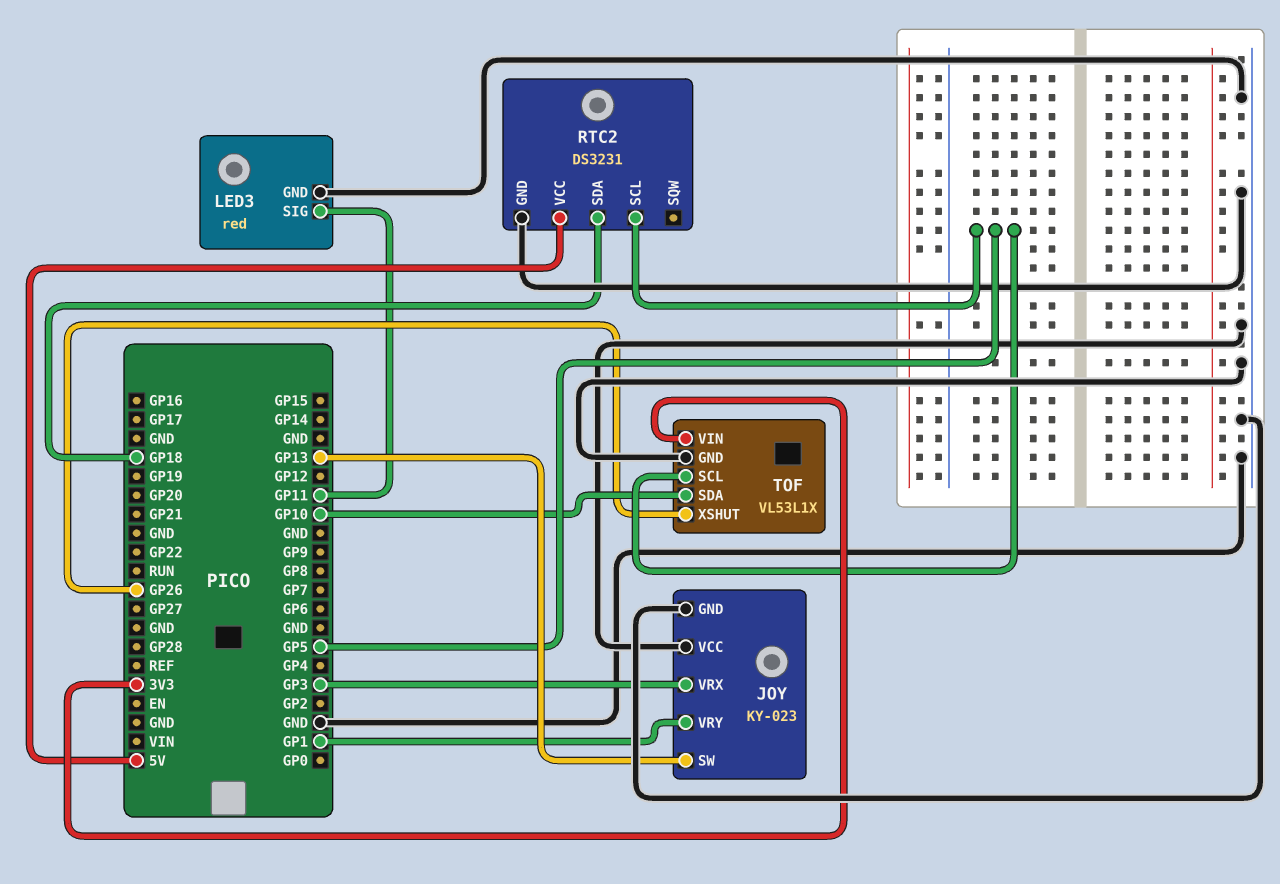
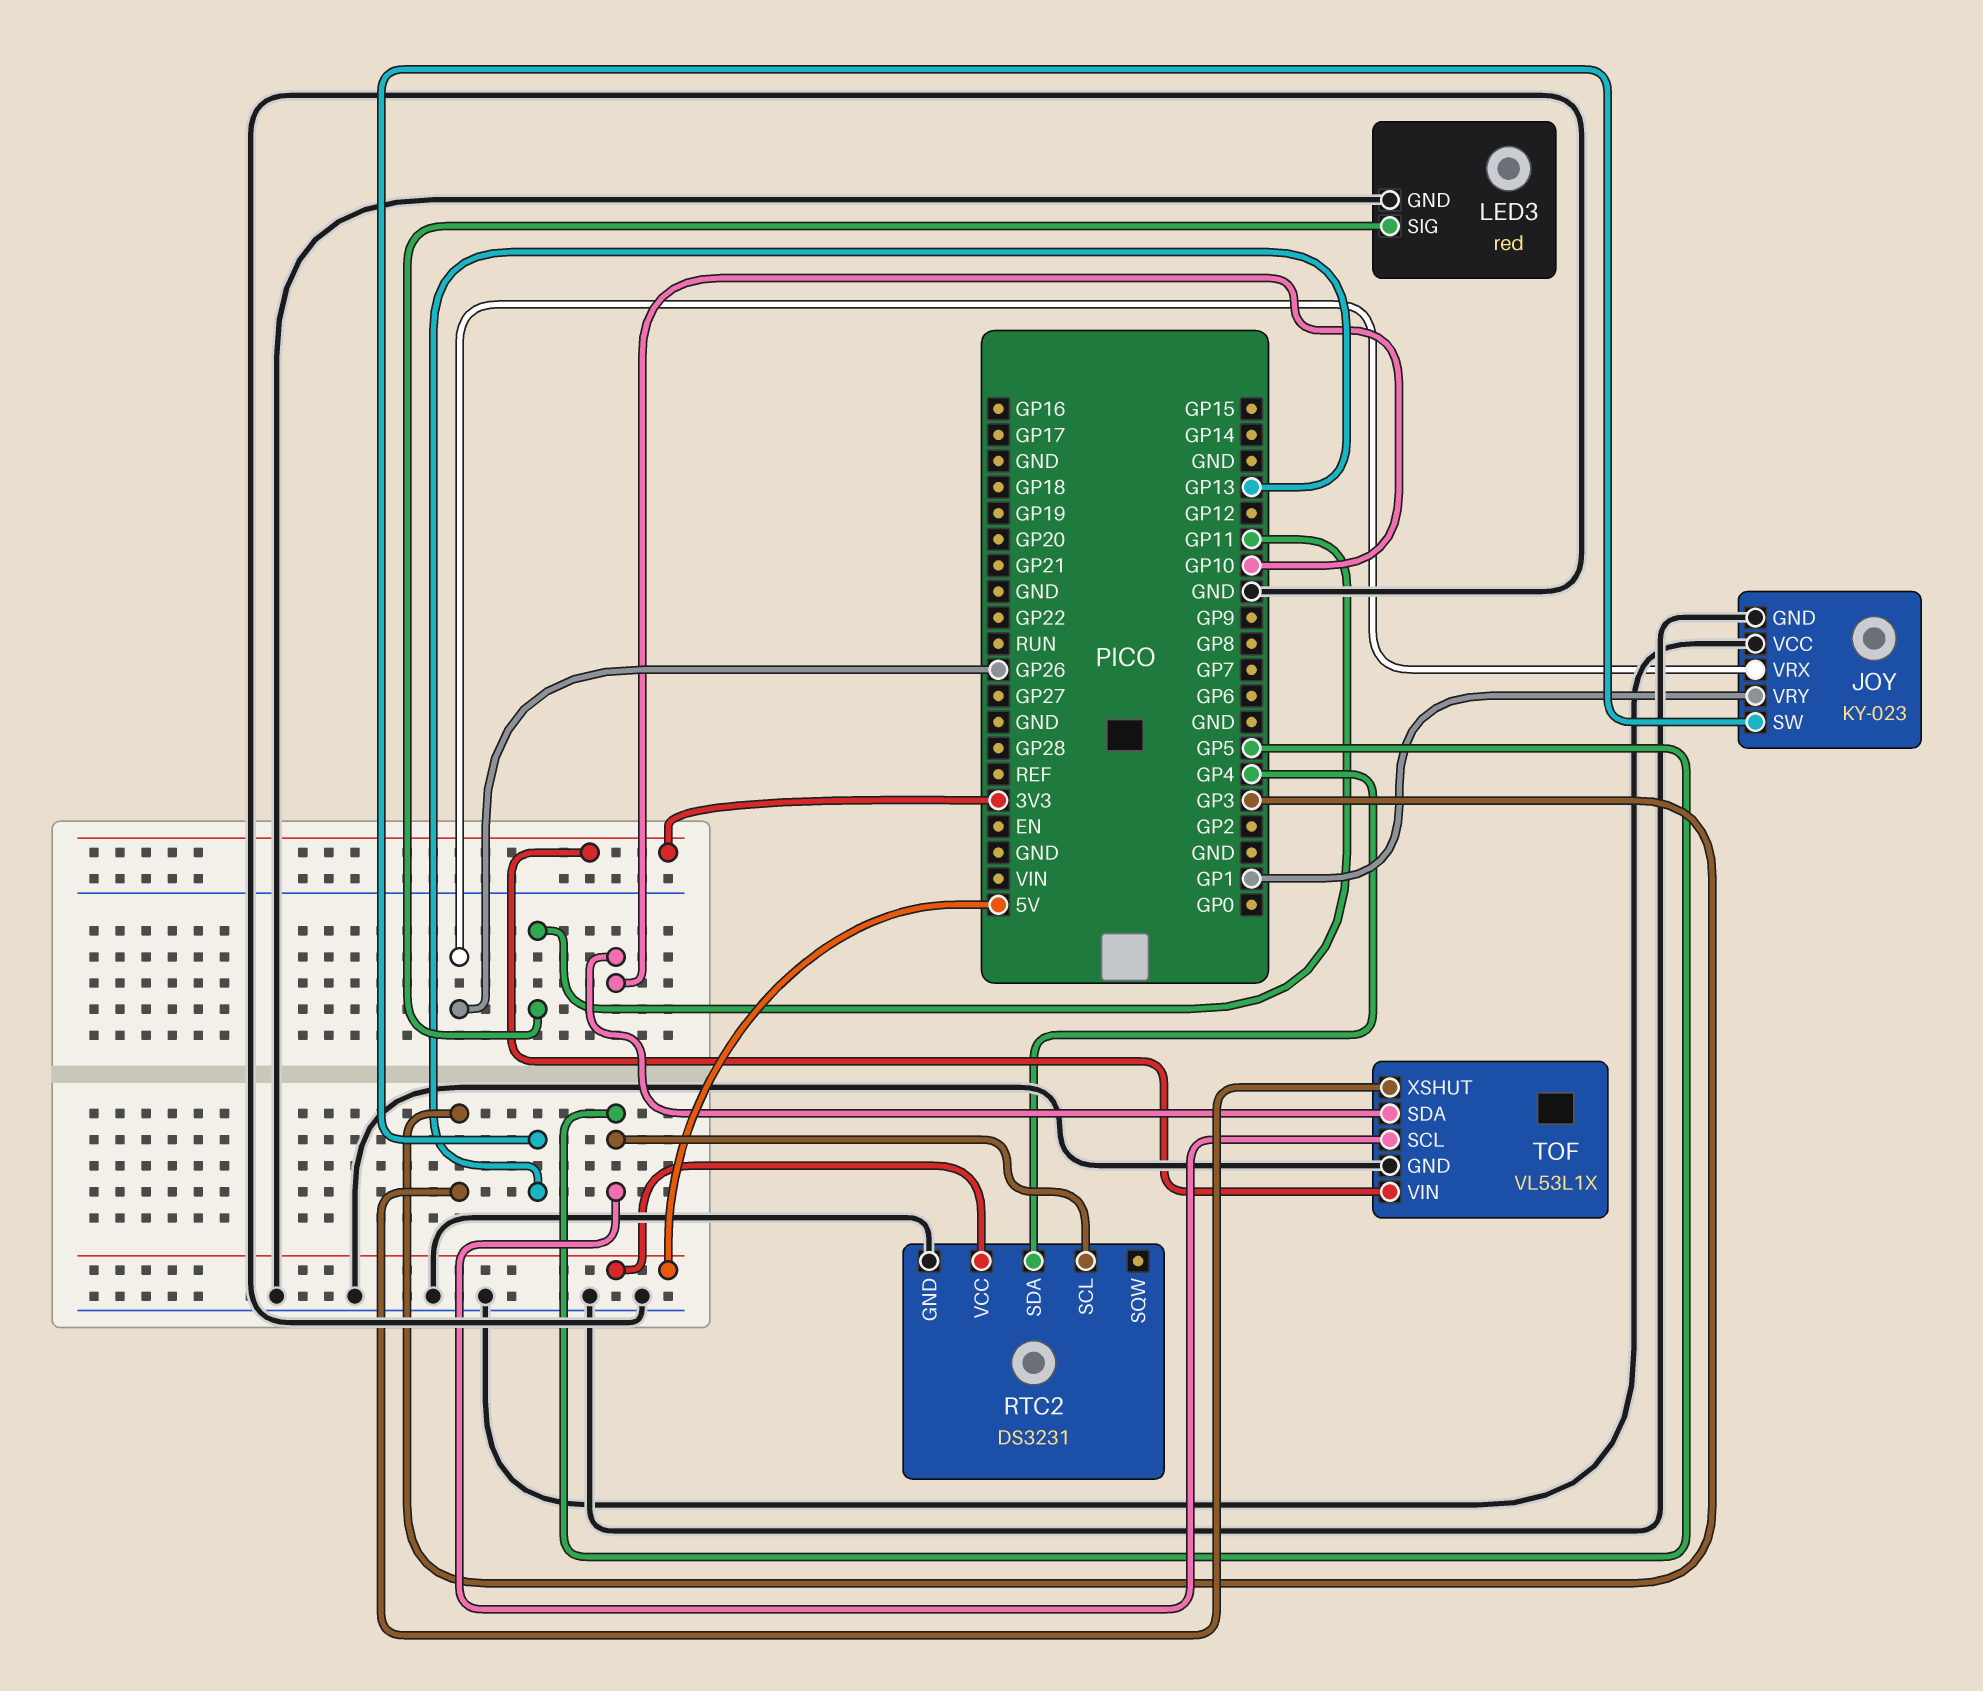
JOY pin VRX: GP3 -> GP26
RTC2 pin SDA: GP18 -> GP4
TOF pin XSHUT: GP26 -> GP3

